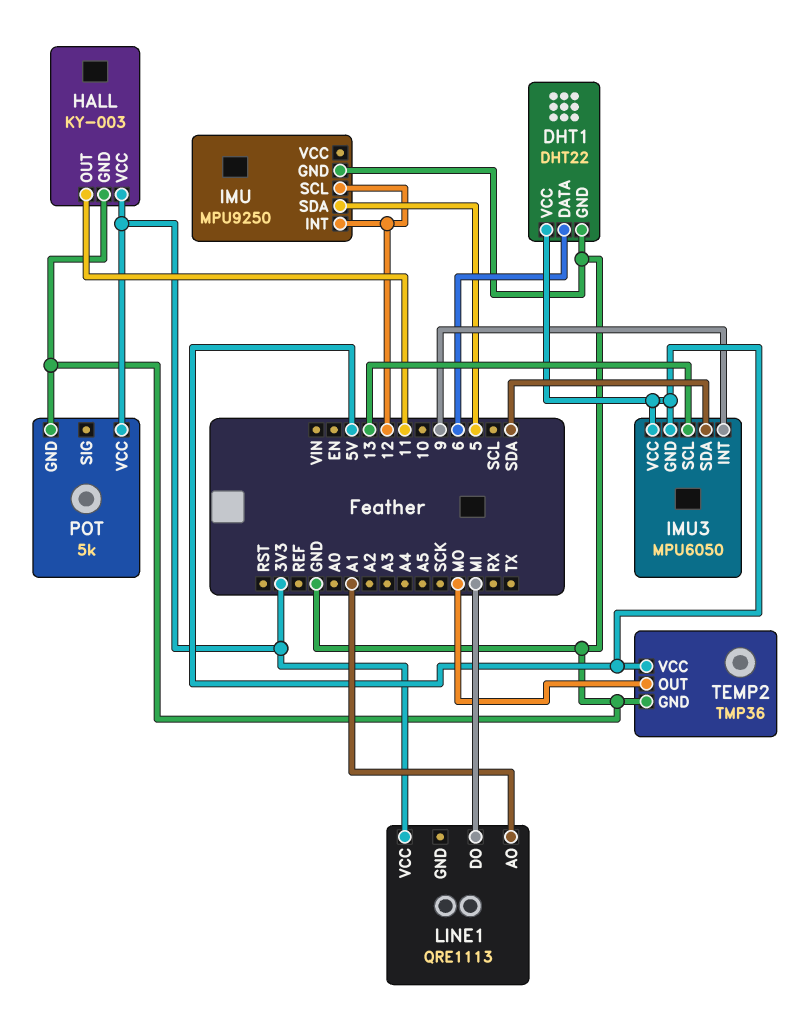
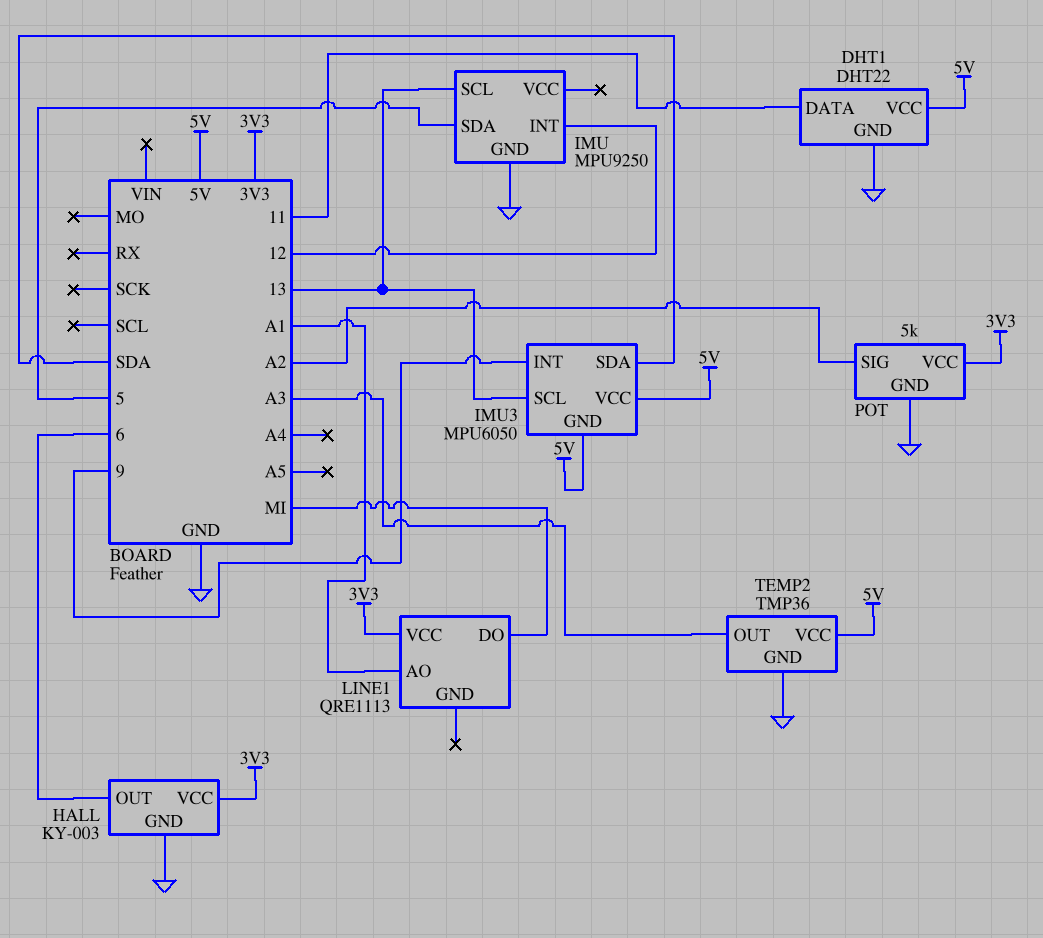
DHT1 pin DATA: 6 -> 11
HALL pin OUT: 11 -> 6
IMU pin SCL: 12 -> 13
POT pin SIG: none -> A2
TEMP2 pin OUT: MO -> A3

